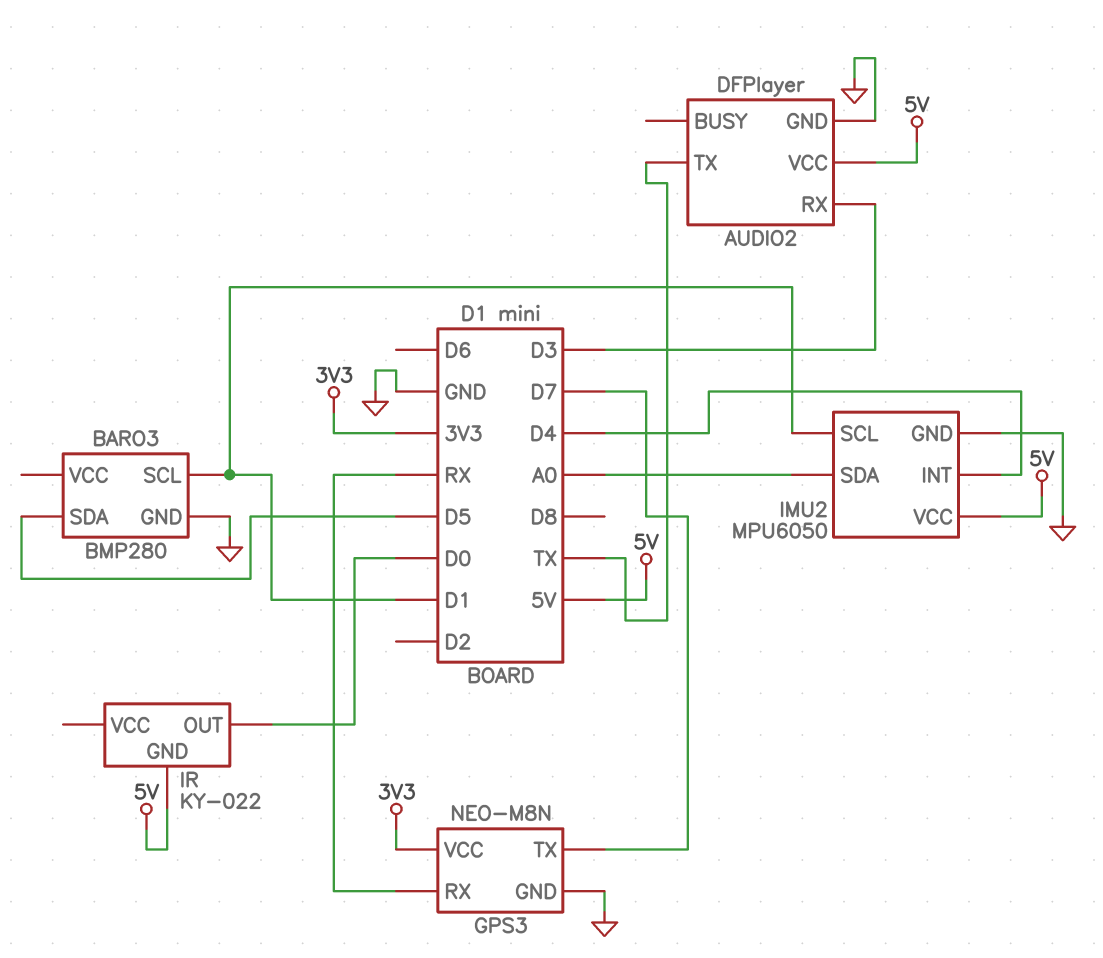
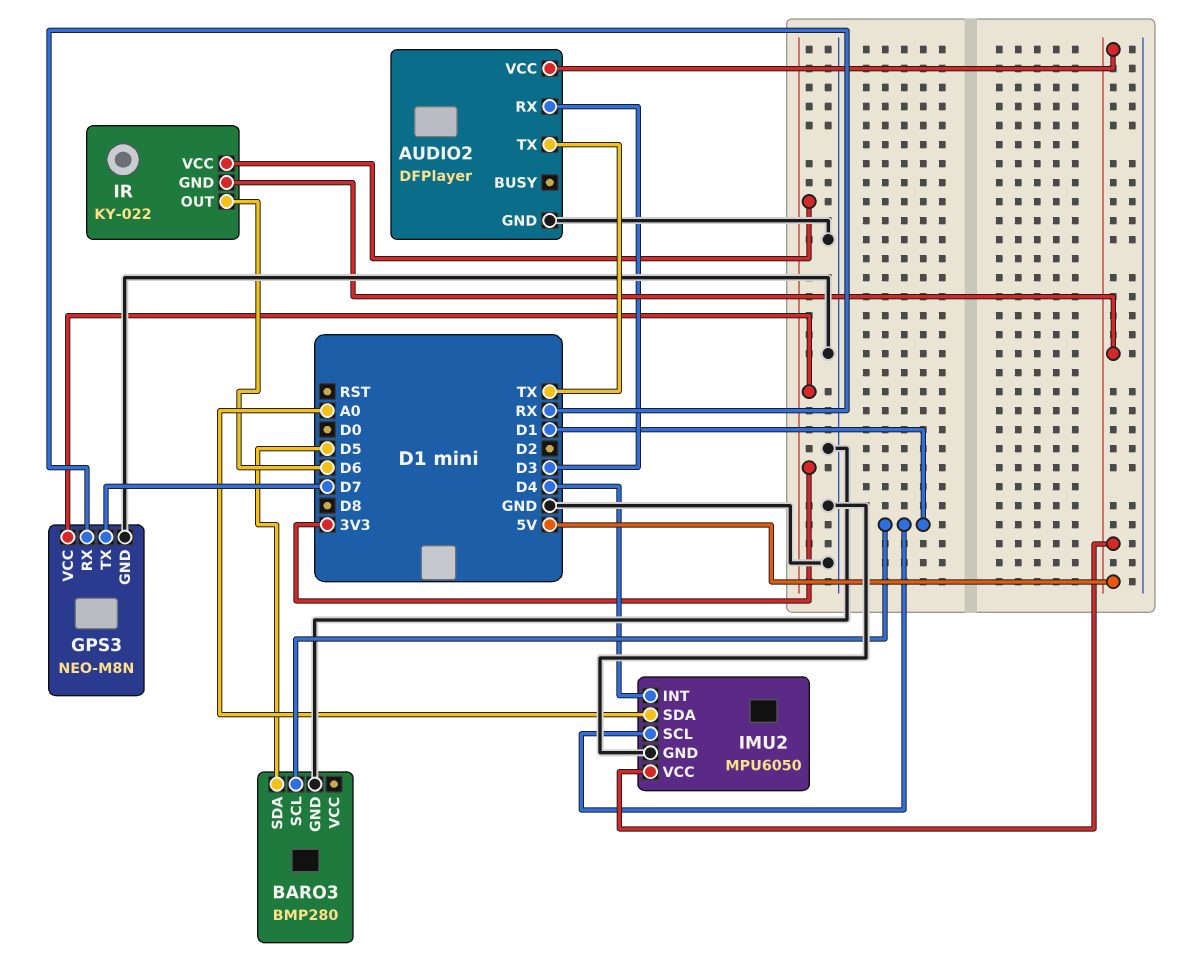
IR pin OUT: D0 -> D6
IR pin VCC: none -> 3V3

